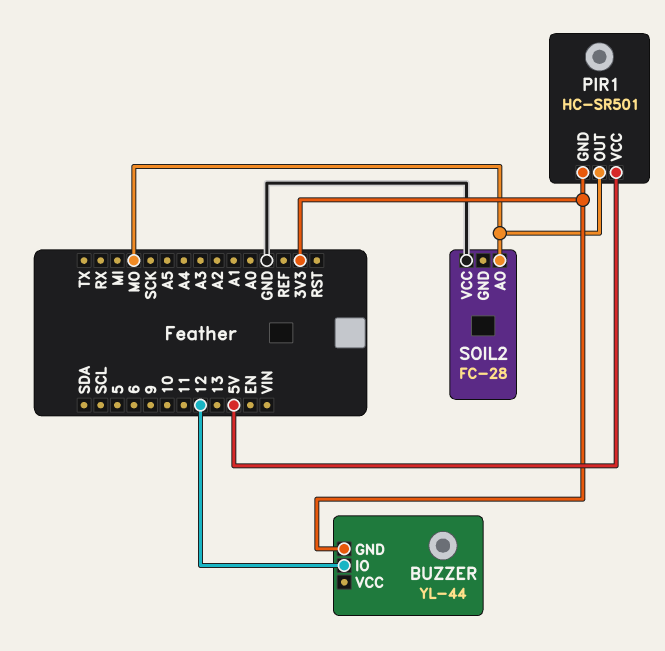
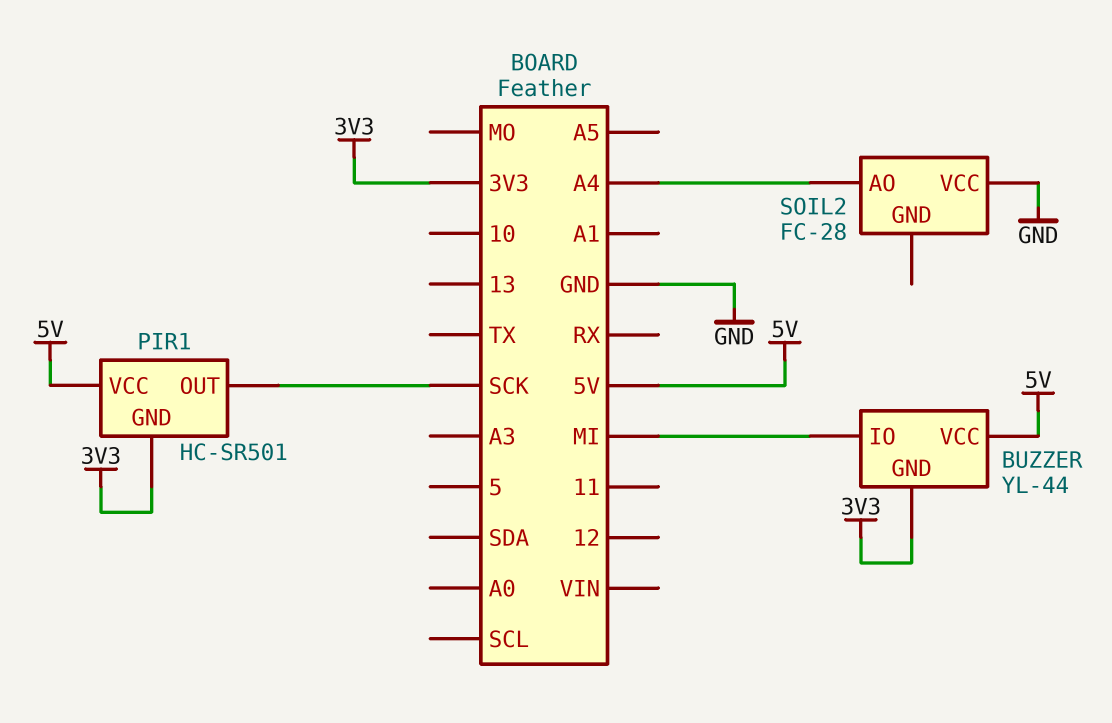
BUZZER pin IO: 12 -> MI
BUZZER pin VCC: none -> 5V
PIR1 pin OUT: MO -> SCK
SOIL2 pin AO: MO -> A4

